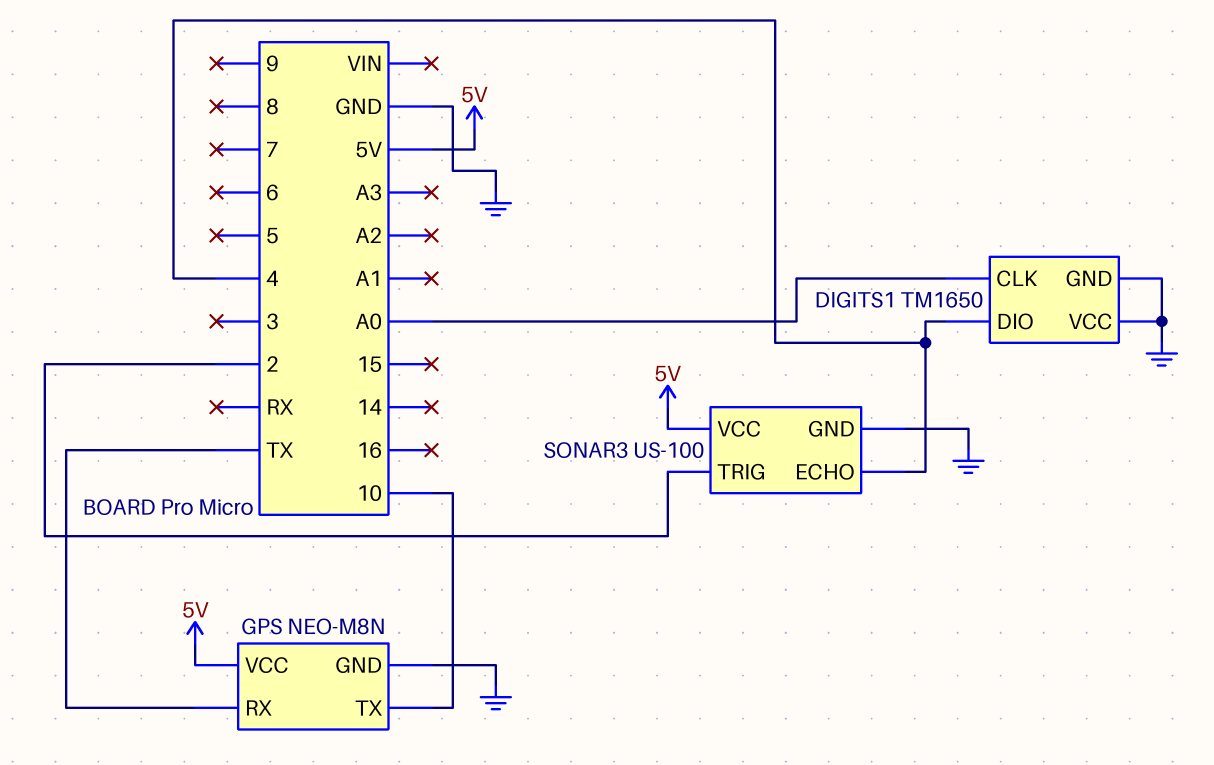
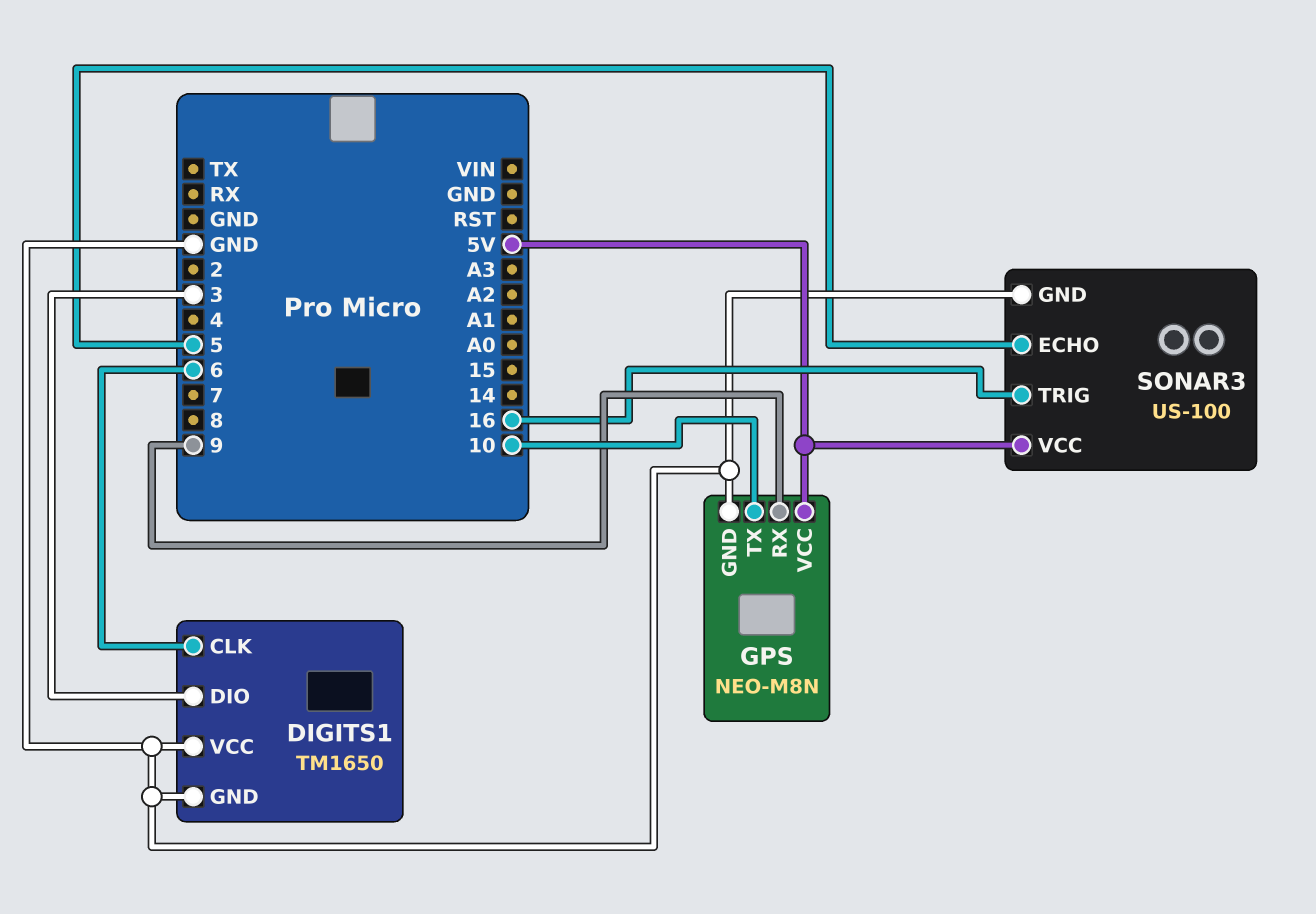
DIGITS1 pin CLK: A0 -> 6
DIGITS1 pin DIO: 4 -> 3
GPS pin RX: TX -> 9
SONAR3 pin ECHO: 4 -> 5
SONAR3 pin TRIG: 2 -> 16

